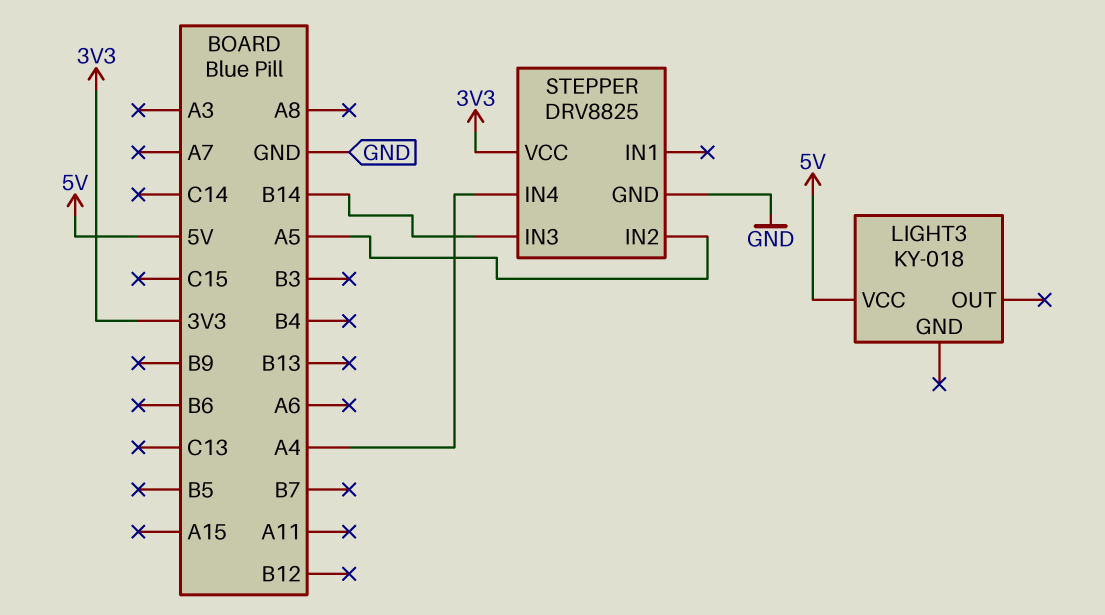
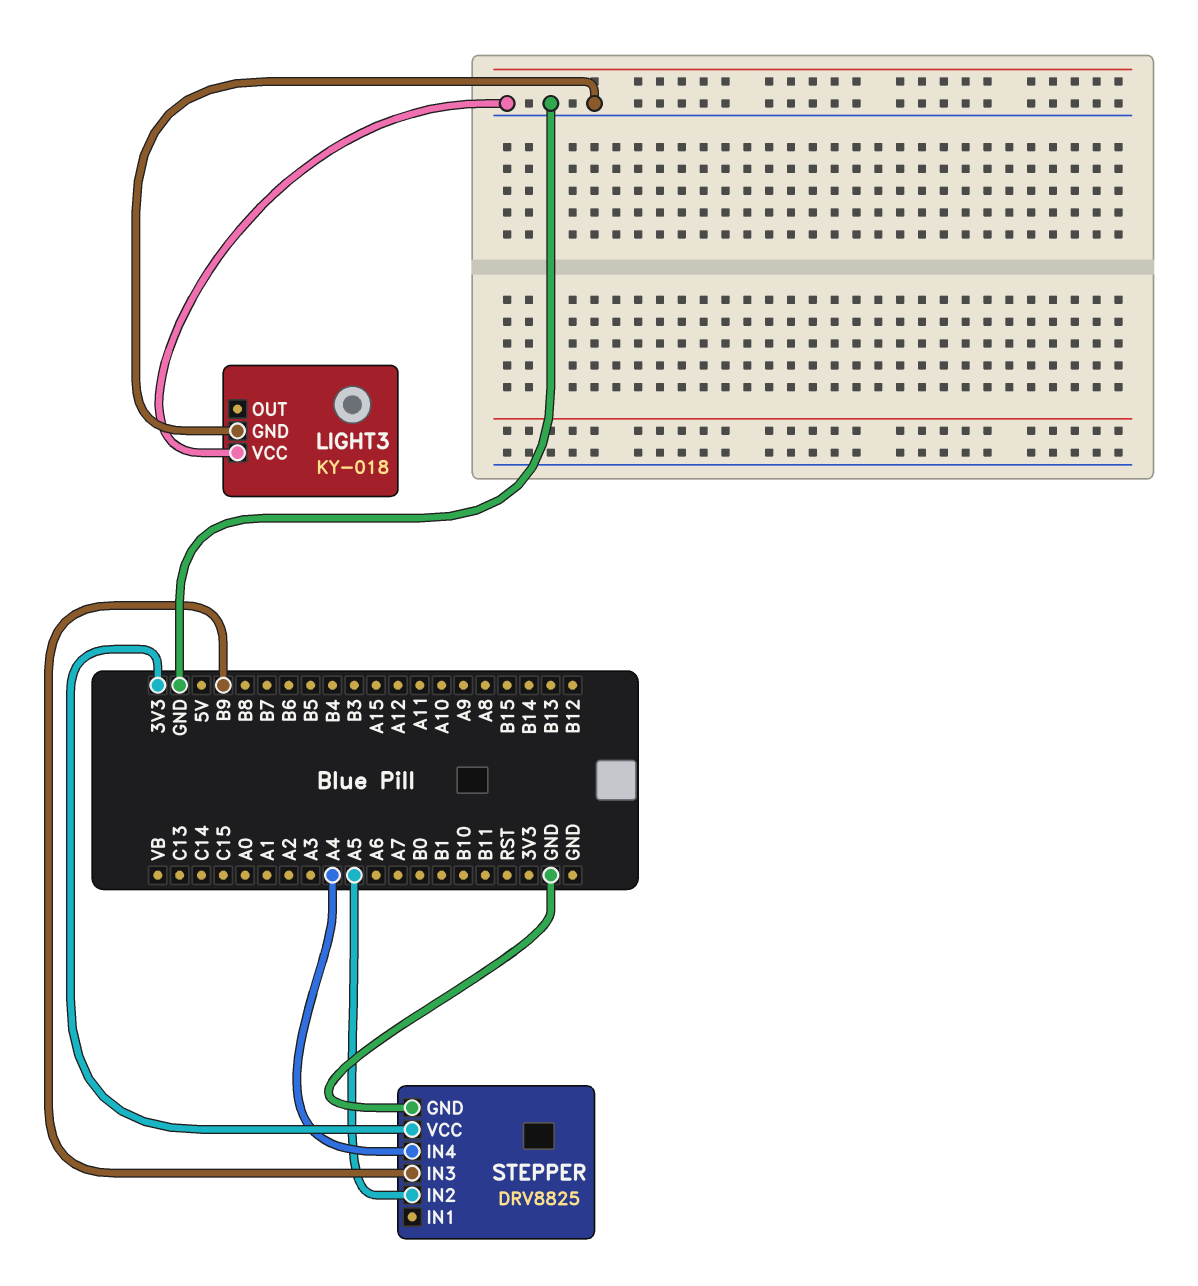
LIGHT3 pin GND: none -> GND
LIGHT3 pin VCC: 5V -> GND
STEPPER pin IN3: B14 -> B9

